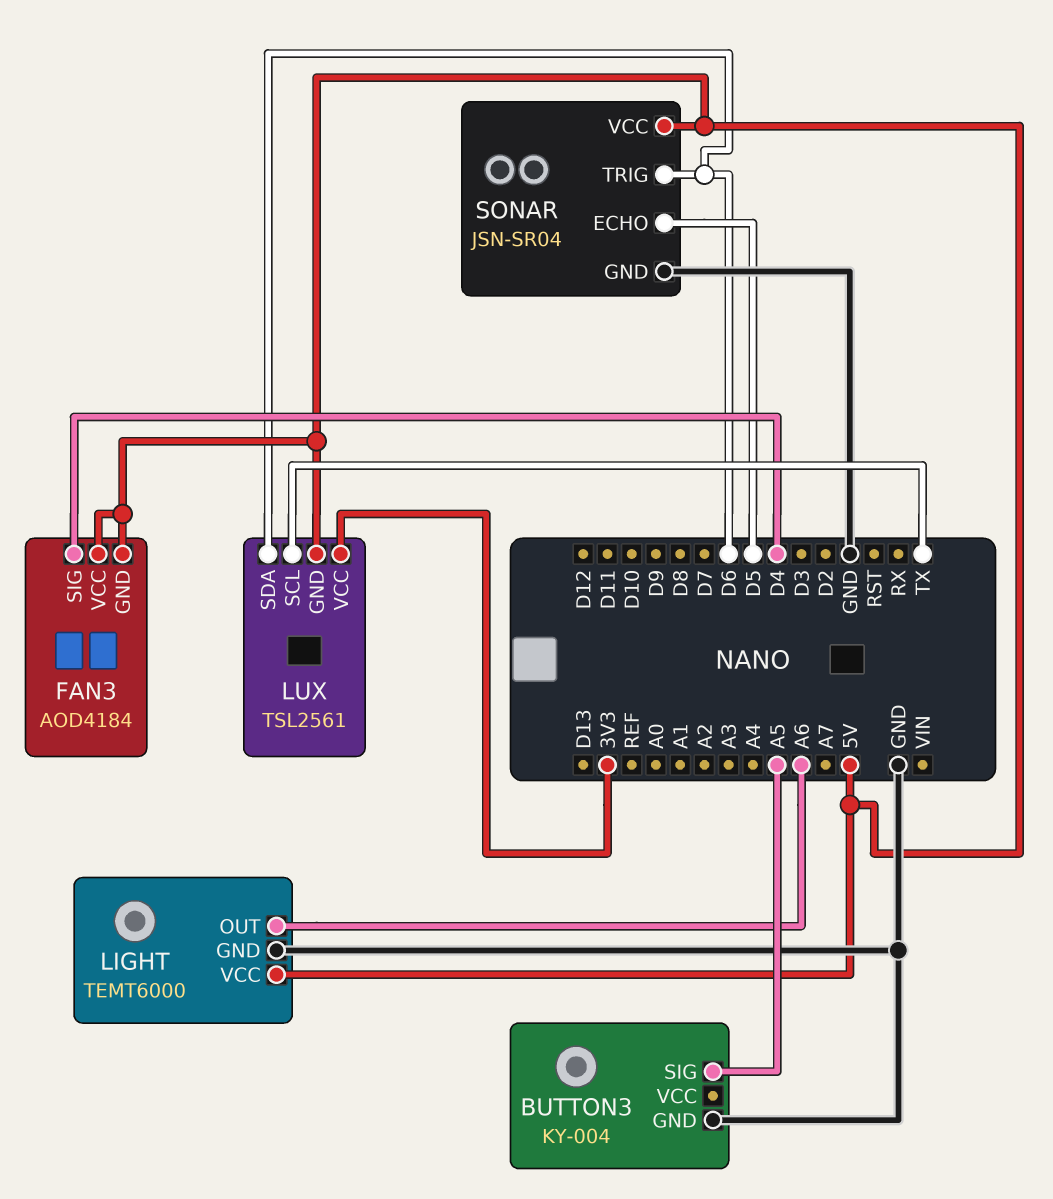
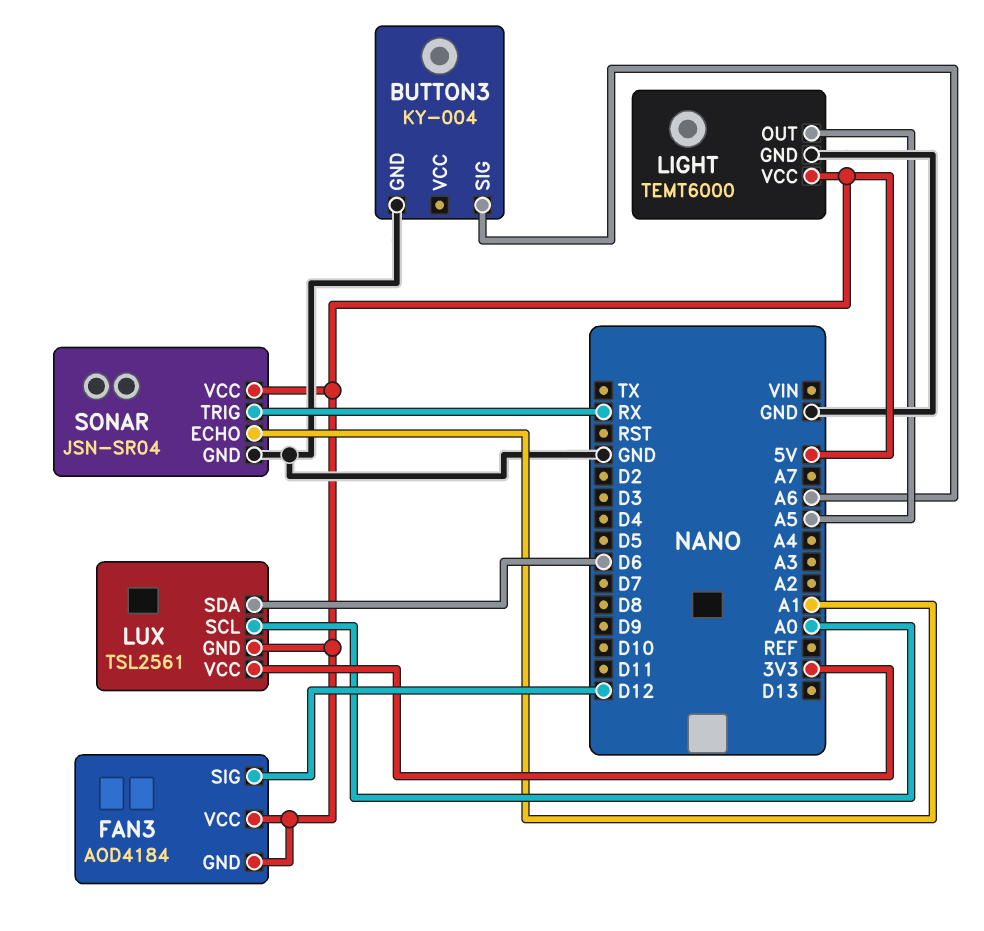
BUTTON3 pin SIG: A5 -> A6
FAN3 pin SIG: D4 -> D12
LIGHT pin OUT: A6 -> A5
LUX pin SCL: TX -> A0
SONAR pin ECHO: D5 -> A1
SONAR pin TRIG: D6 -> RX

